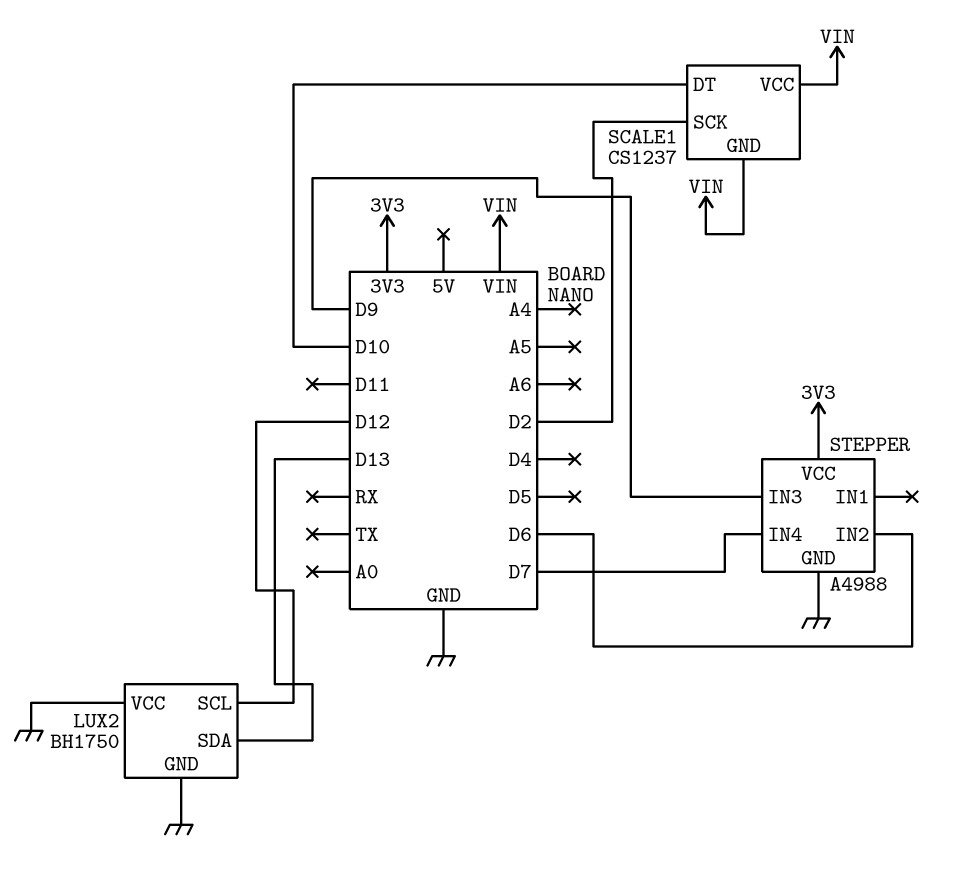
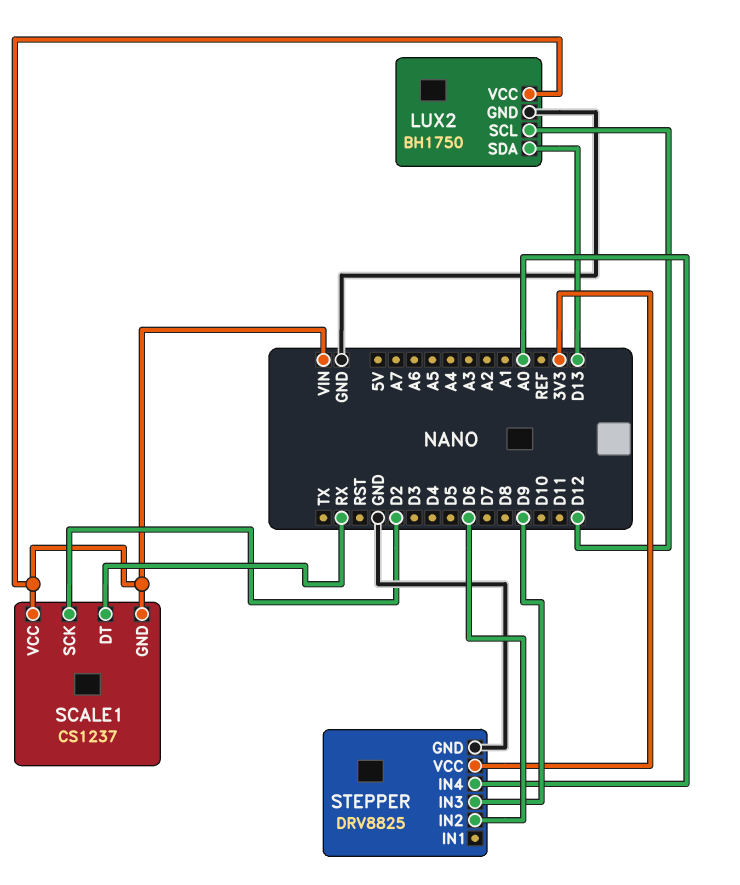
LUX2 pin VCC: GND -> VIN
SCALE1 pin DT: D10 -> RX
STEPPER: A4988 -> DRV8825
STEPPER pin IN4: D7 -> A0

